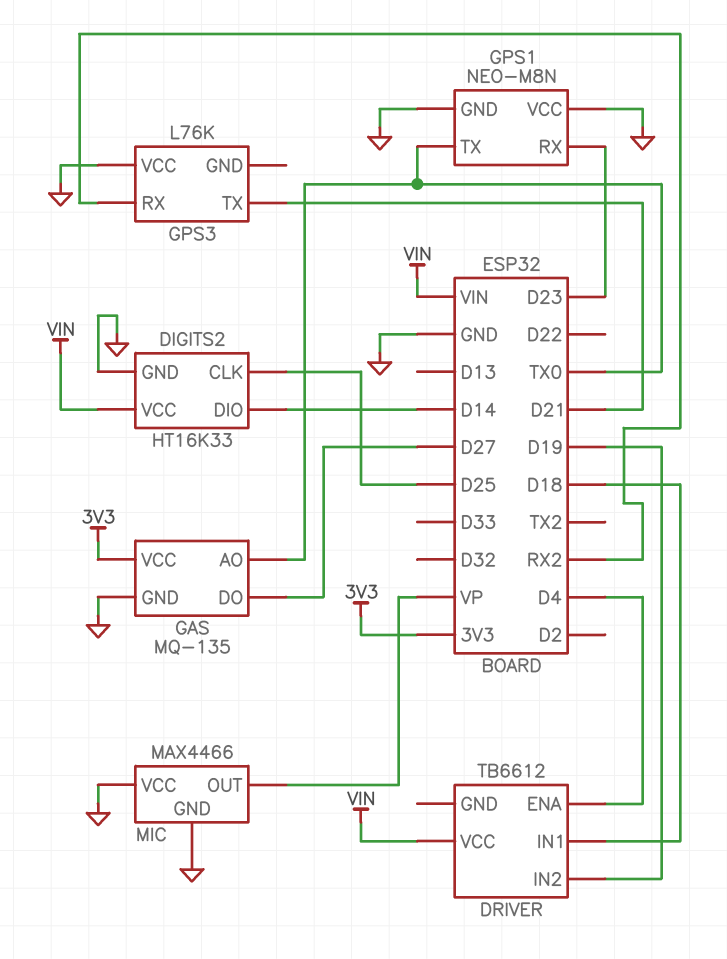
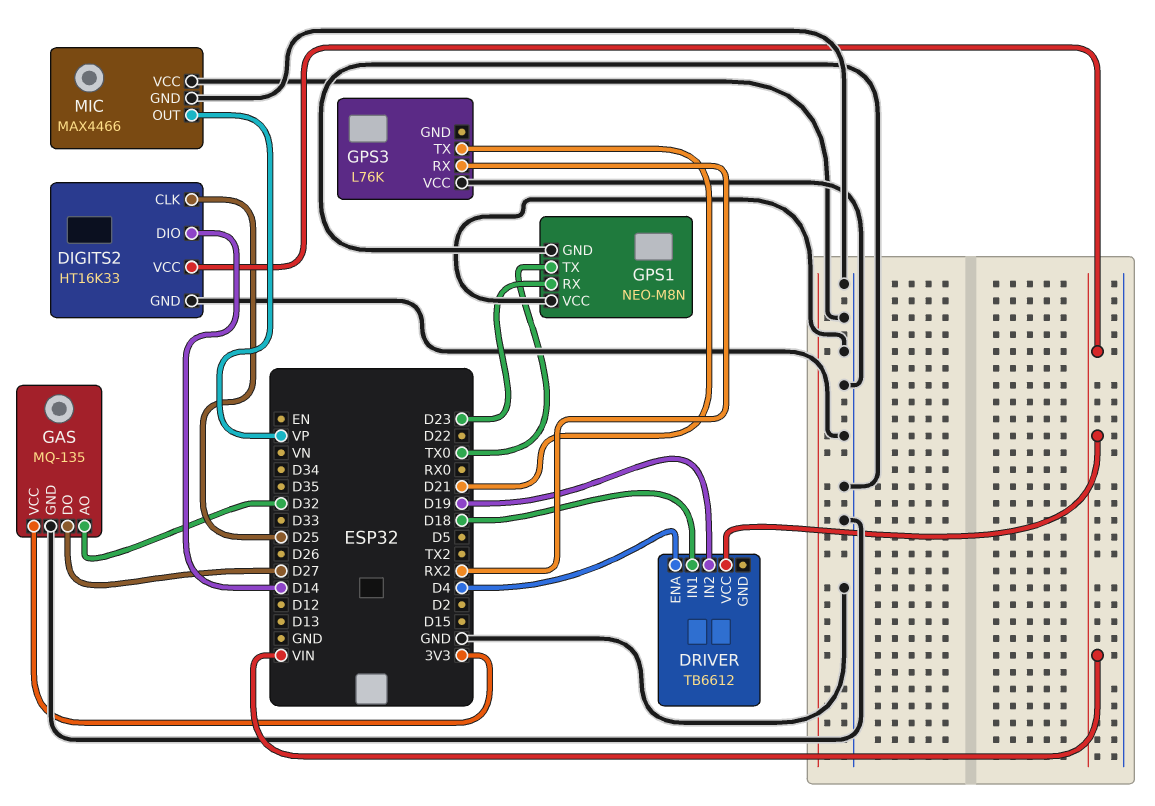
GAS pin AO: TX0 -> D32

